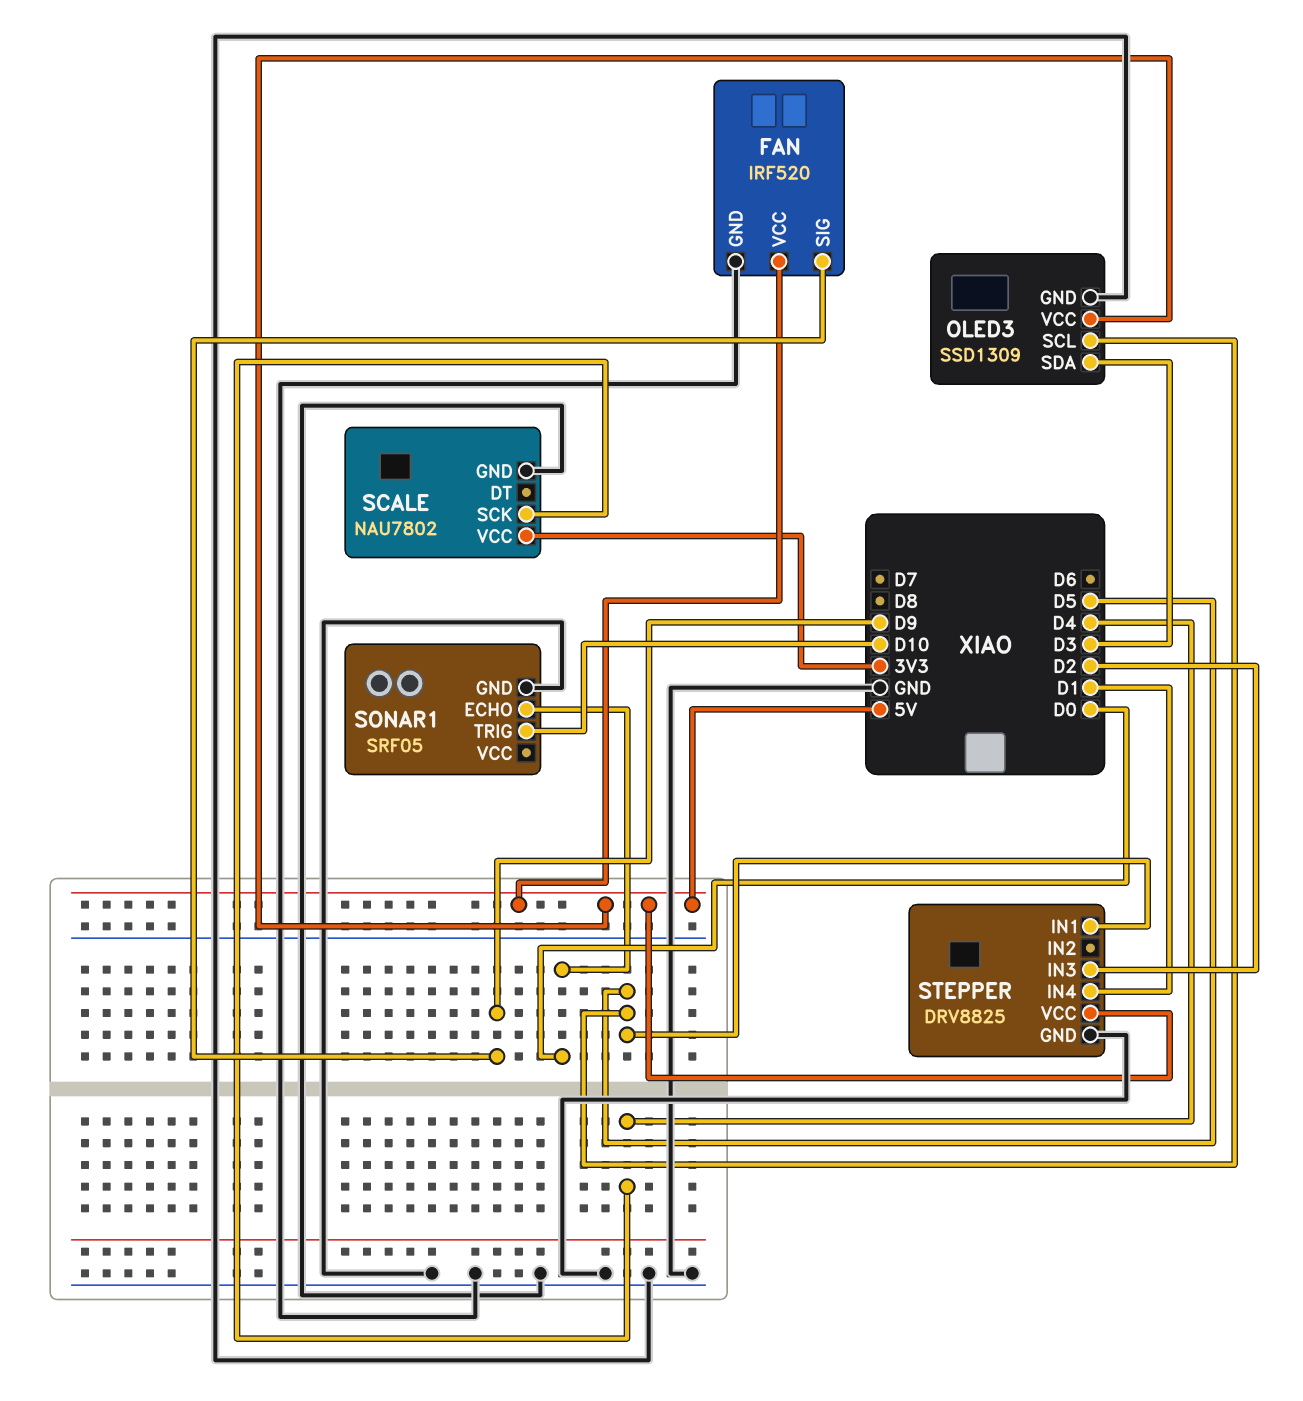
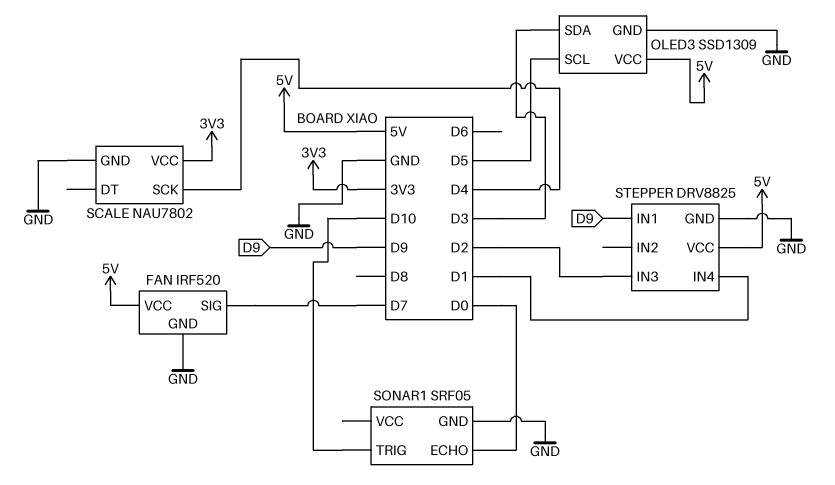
FAN pin SIG: D9 -> D7
STEPPER pin IN1: D5 -> D9

